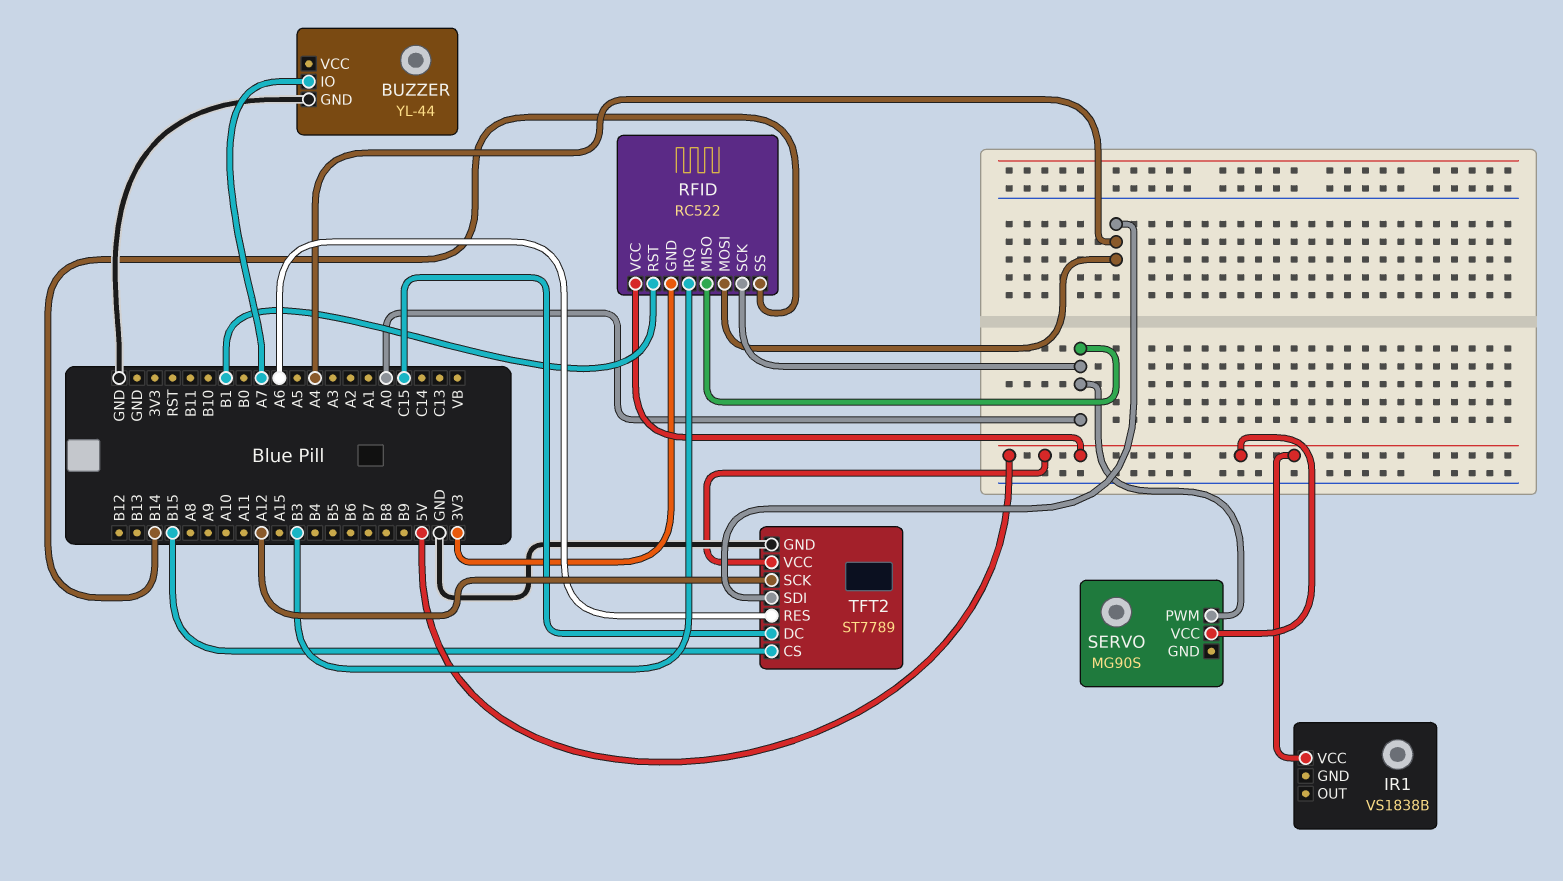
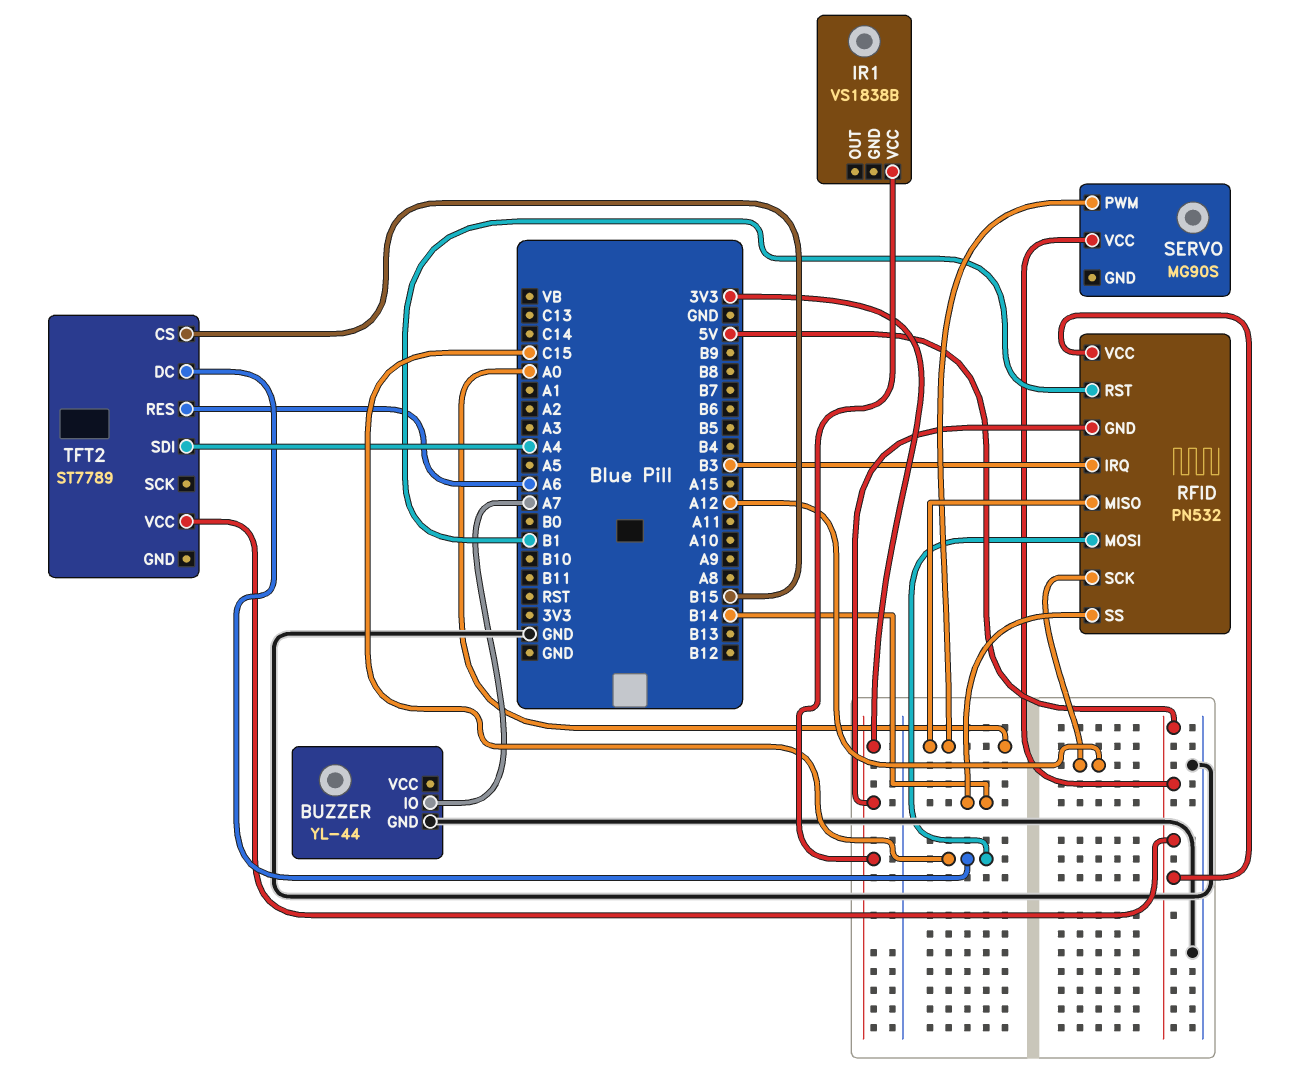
IR1 pin VCC: 5V -> 3V3
RFID: RC522 -> PN532
RFID pin MOSI: A4 -> C15
RFID pin SCK: A0 -> A12
TFT2 pin GND: GND -> none
TFT2 pin SCK: A12 -> none

